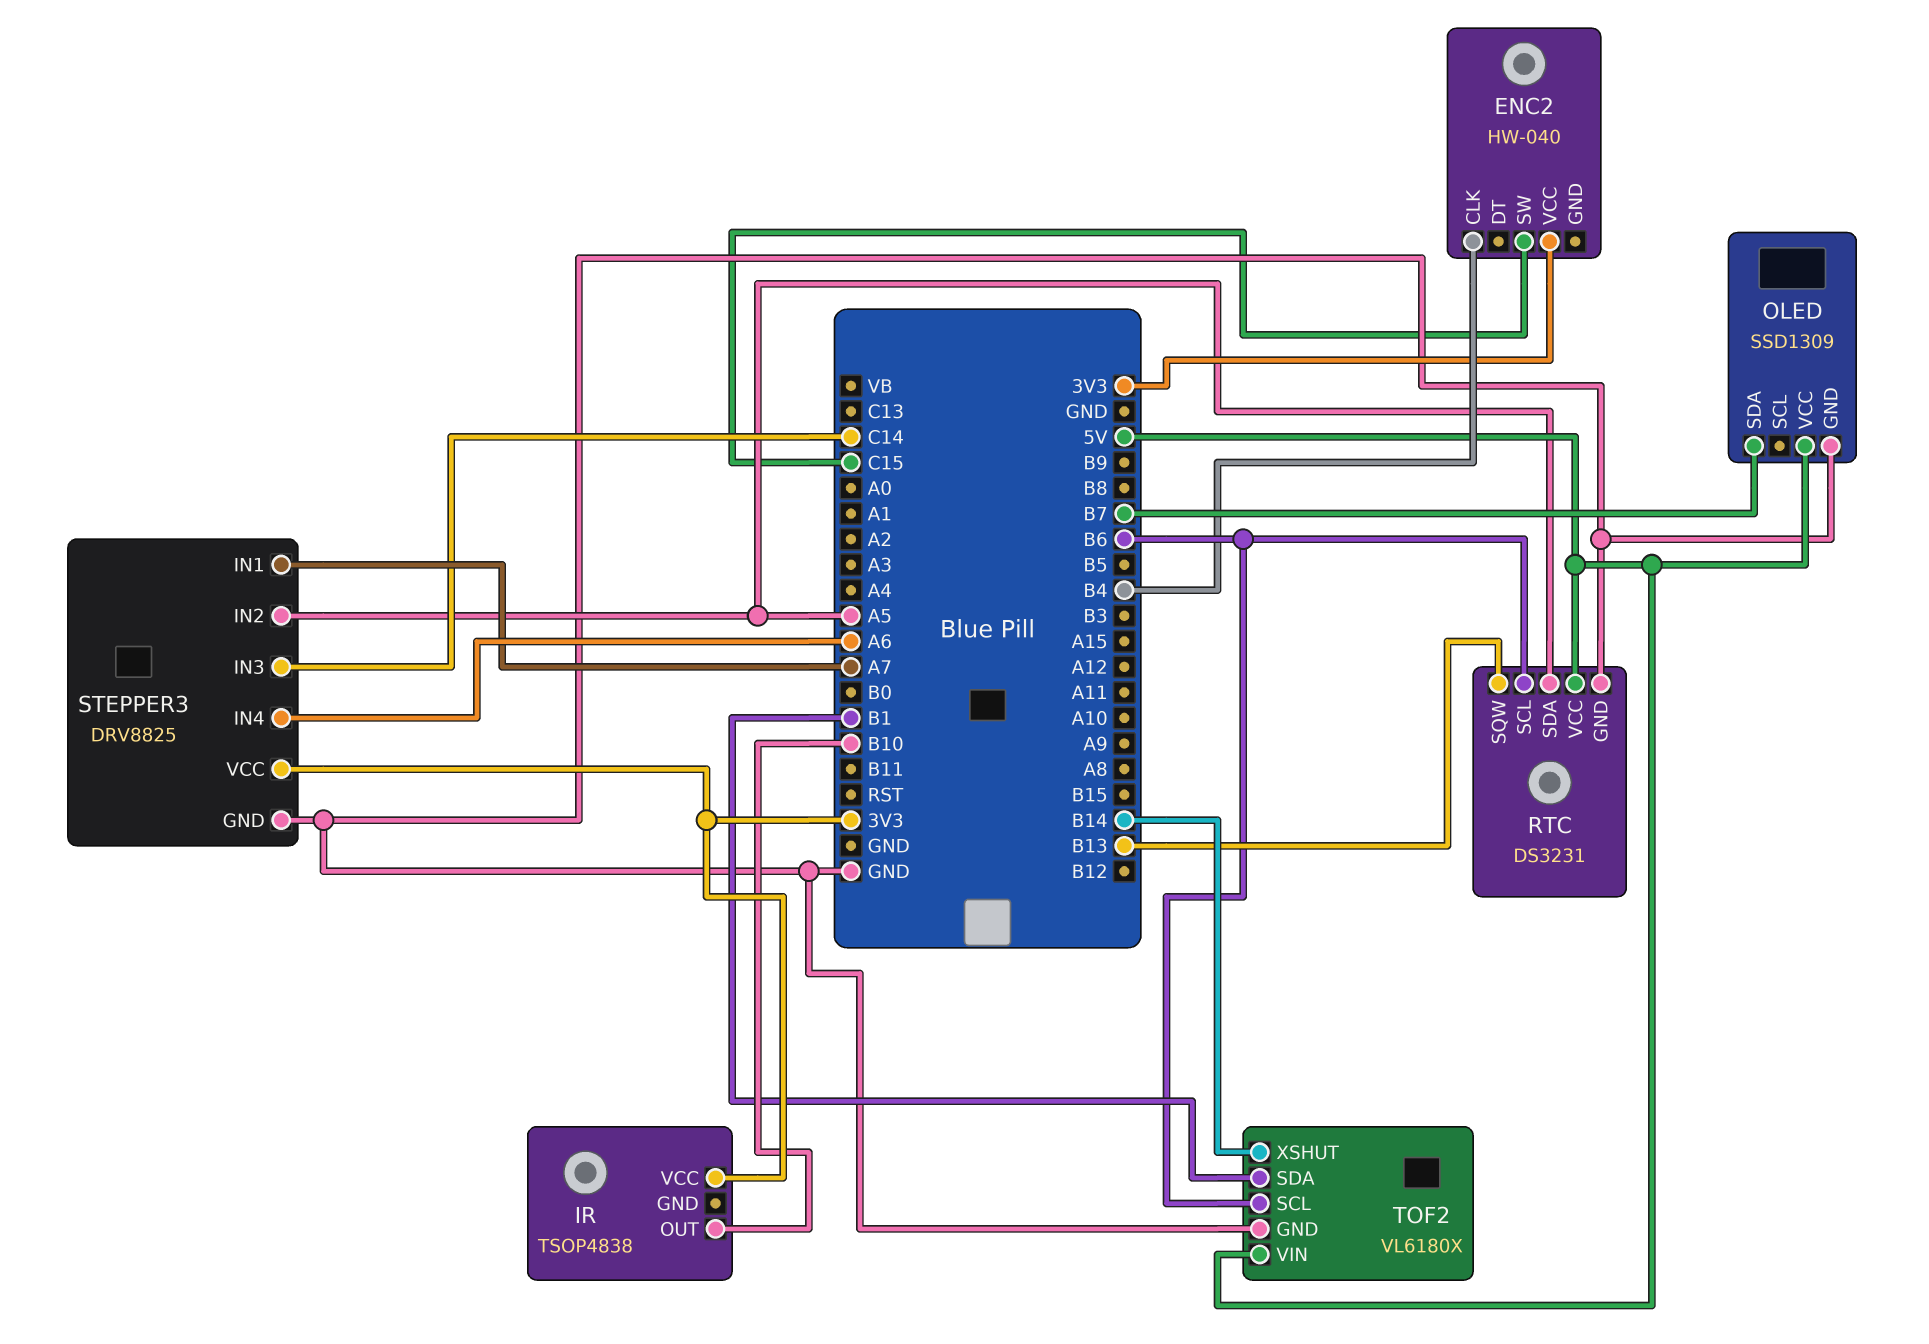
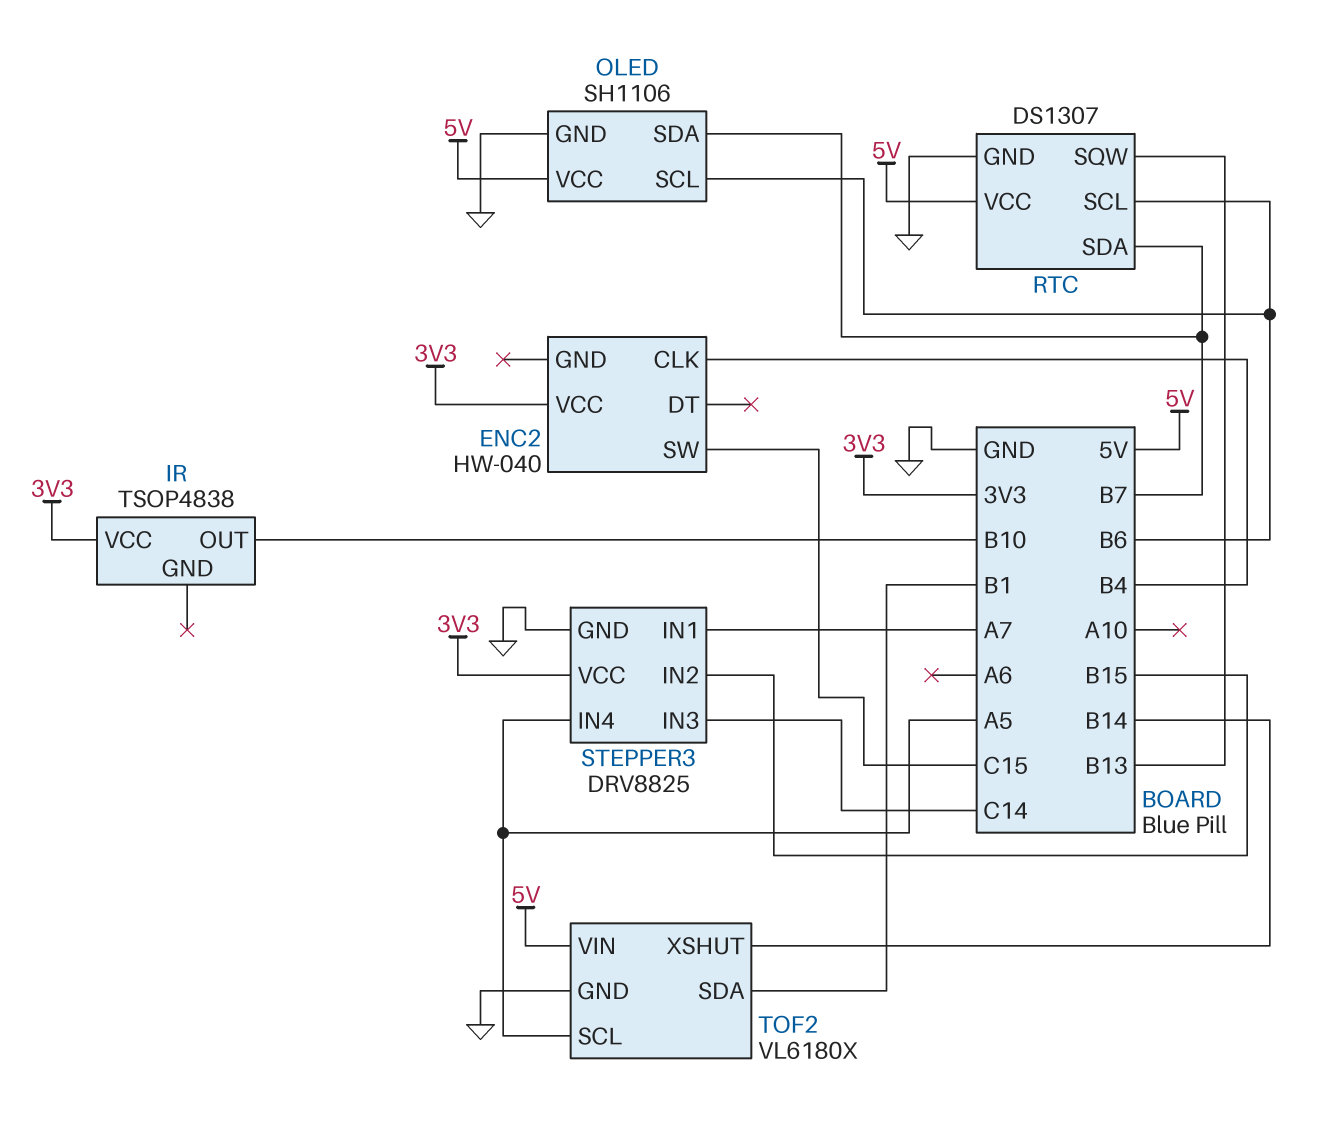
OLED: SSD1309 -> SH1106
OLED pin SCL: none -> B6
RTC: DS3231 -> DS1307
RTC pin SDA: A5 -> B7
STEPPER3 pin IN2: A5 -> B15
STEPPER3 pin IN4: A6 -> A5
TOF2 pin SCL: B6 -> A5

